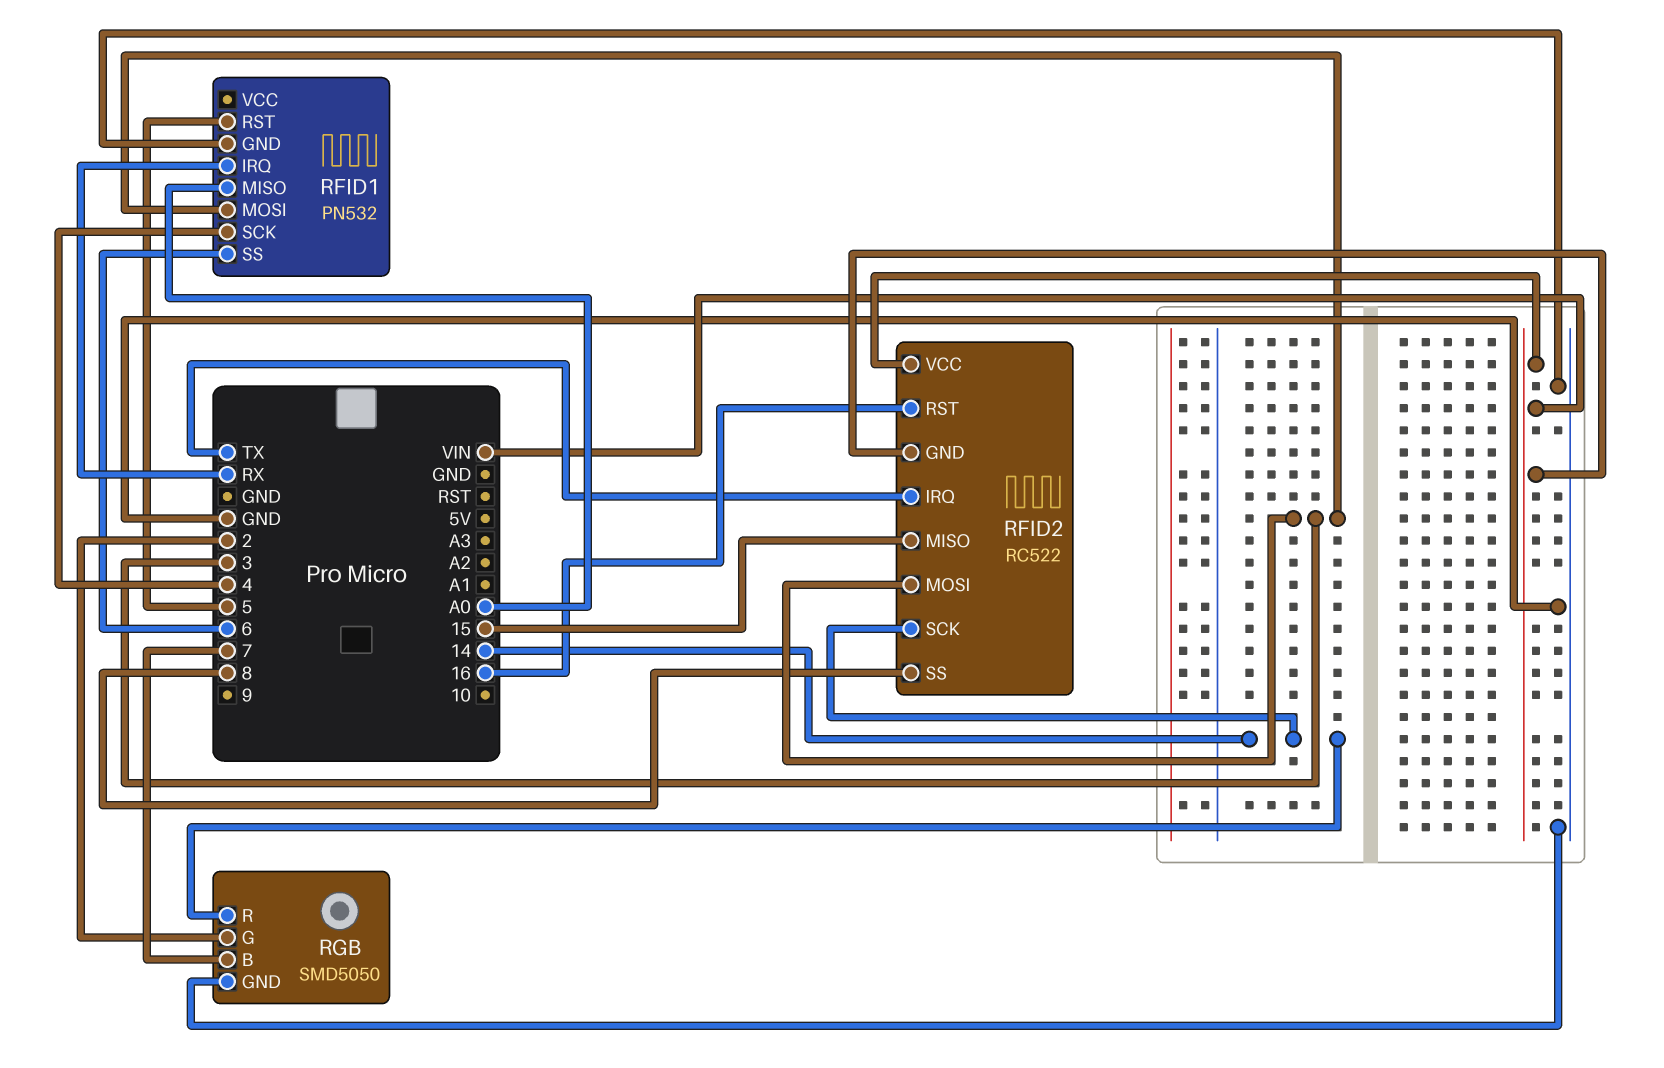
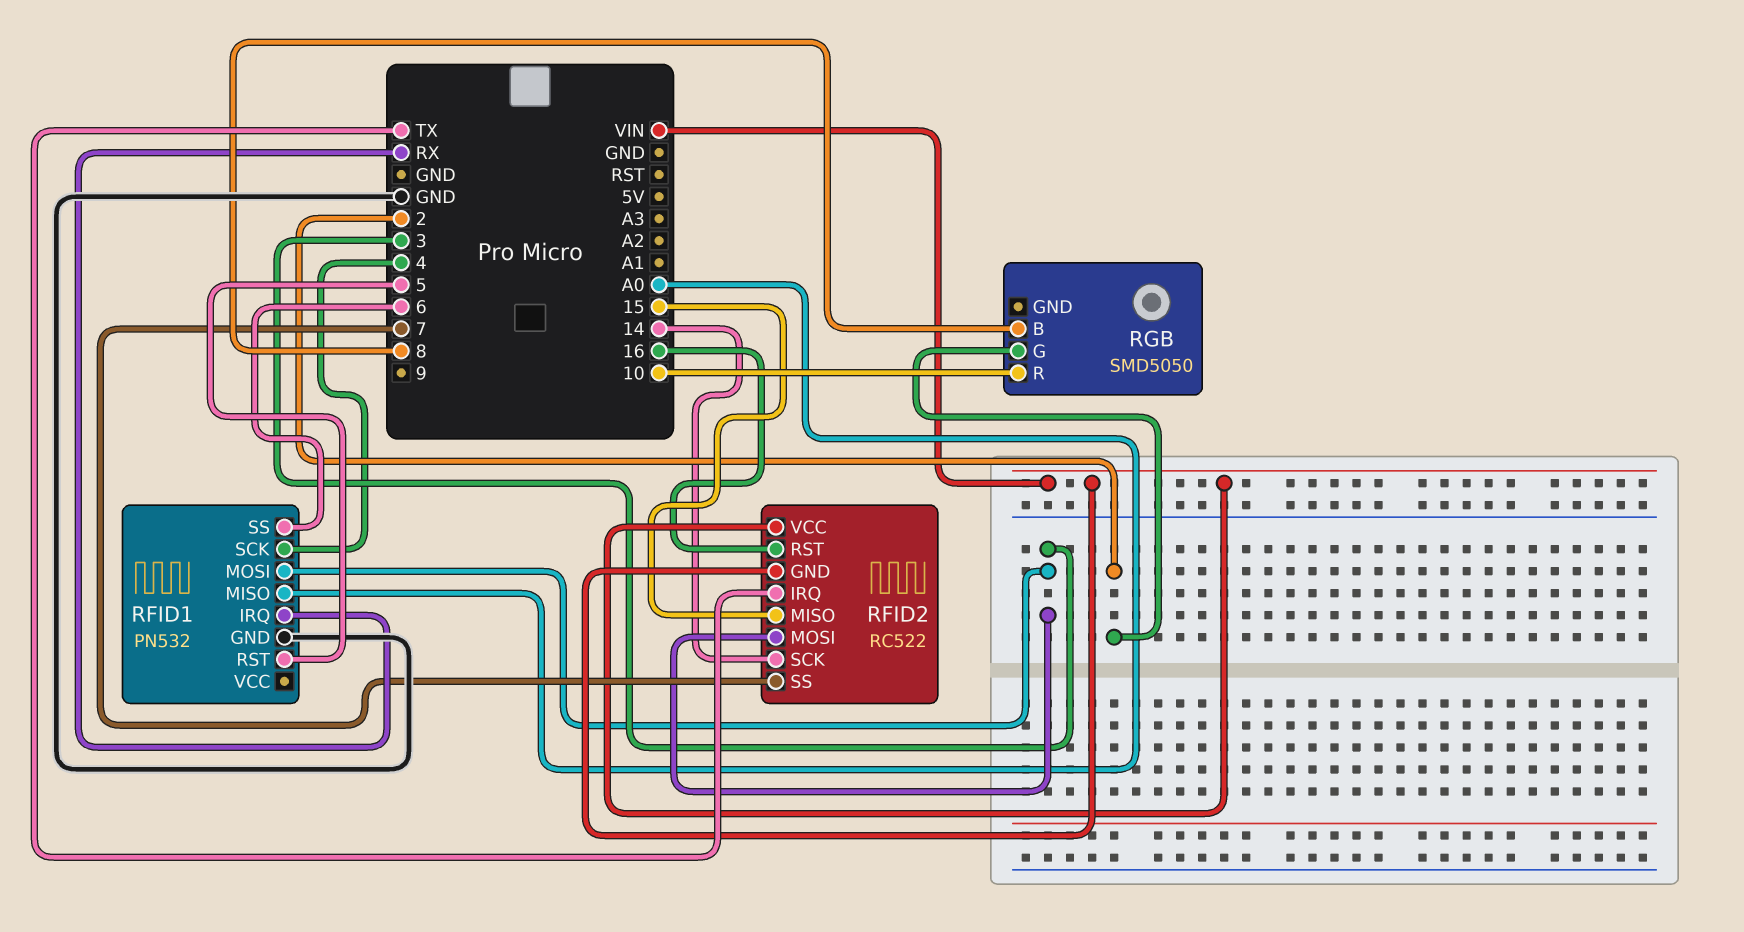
RFID2 pin SS: 8 -> 7
RGB pin B: 7 -> 8
RGB pin GND: GND -> none
RGB pin R: 14 -> 10

